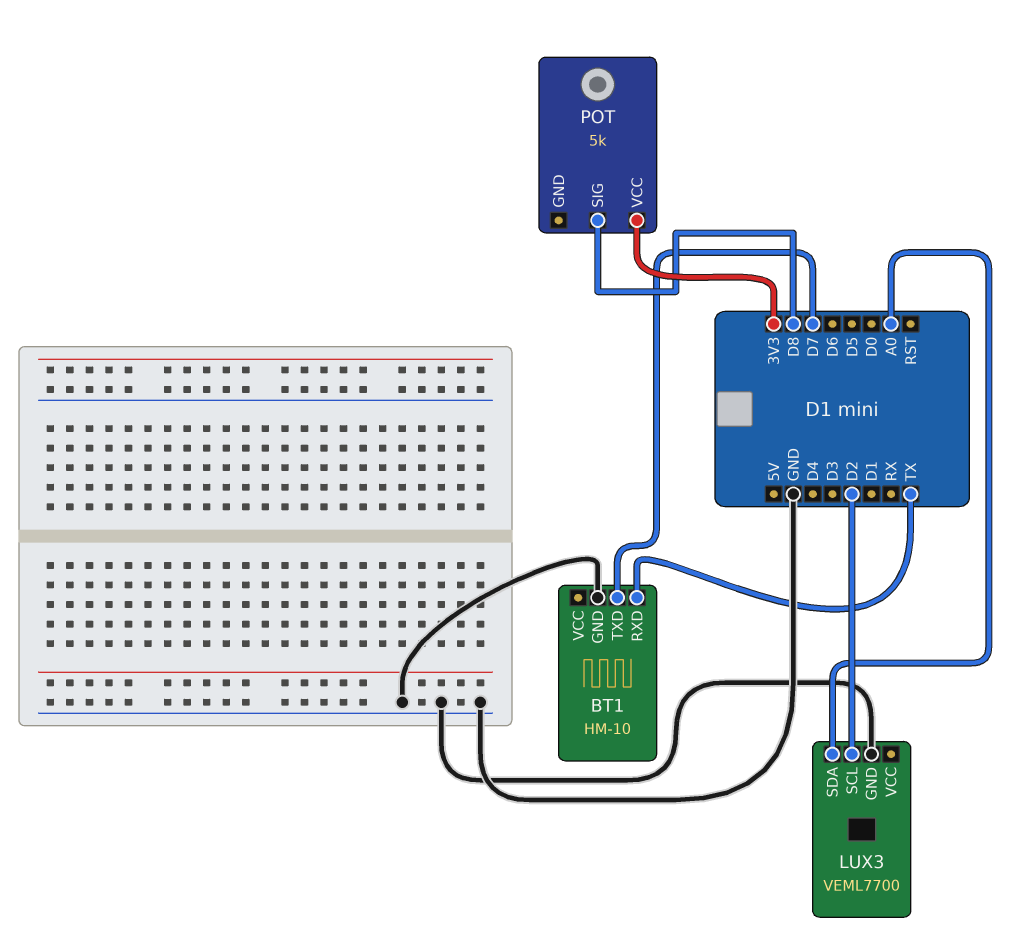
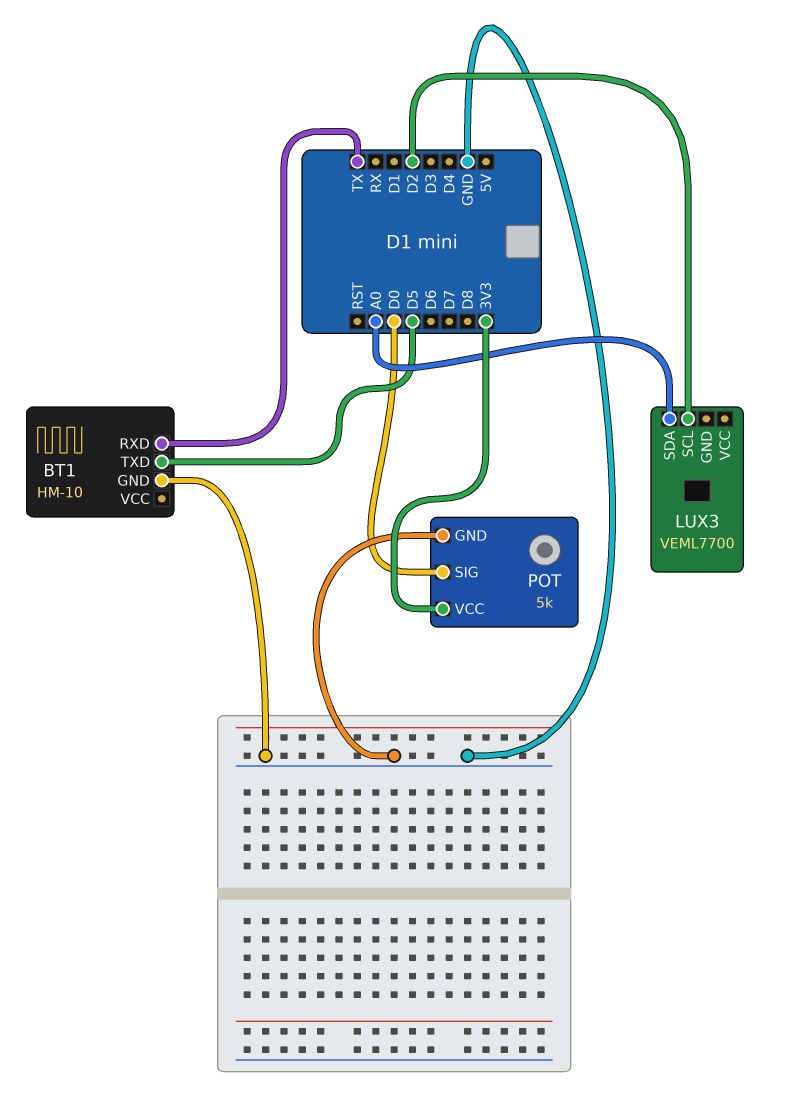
BT1 pin TXD: D7 -> D5
LUX3 pin GND: GND -> none
POT pin GND: none -> GND
POT pin SIG: D8 -> D0

